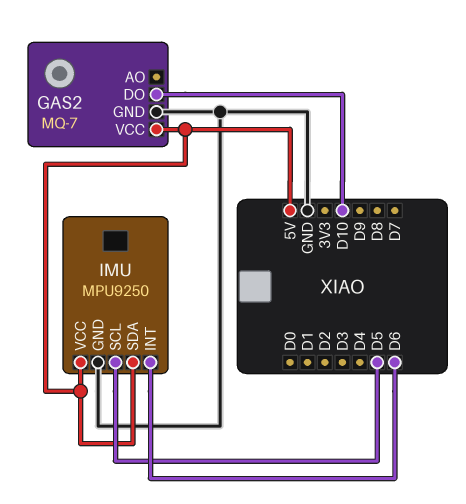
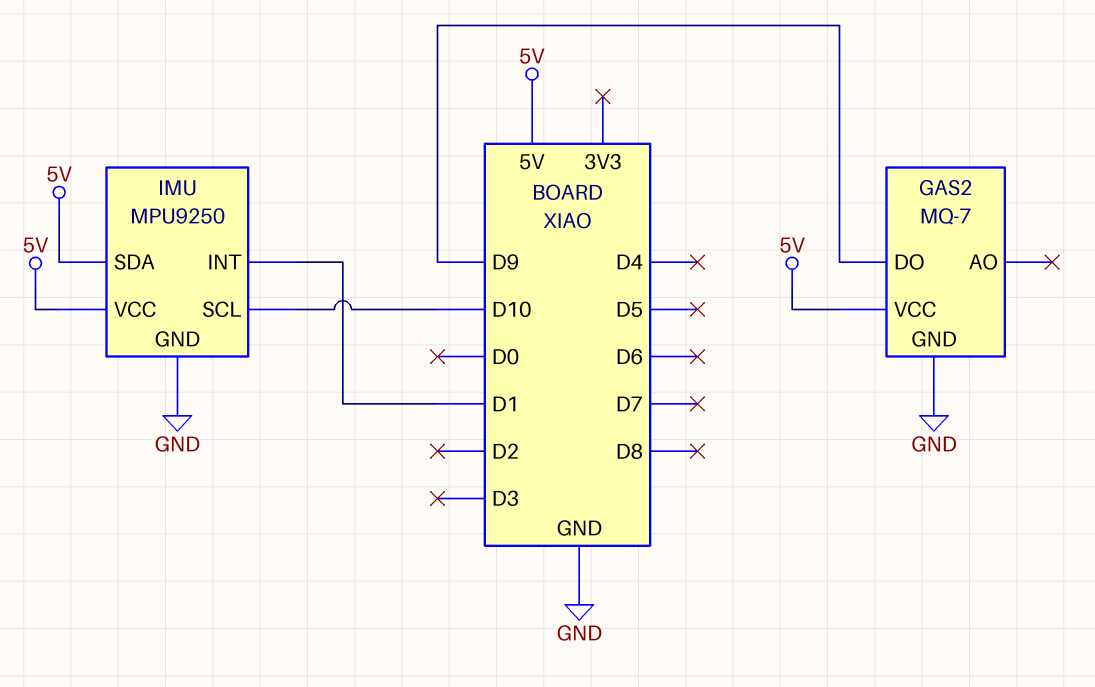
GAS2 pin DO: D10 -> D9
IMU pin INT: D6 -> D1
IMU pin SCL: D5 -> D10

